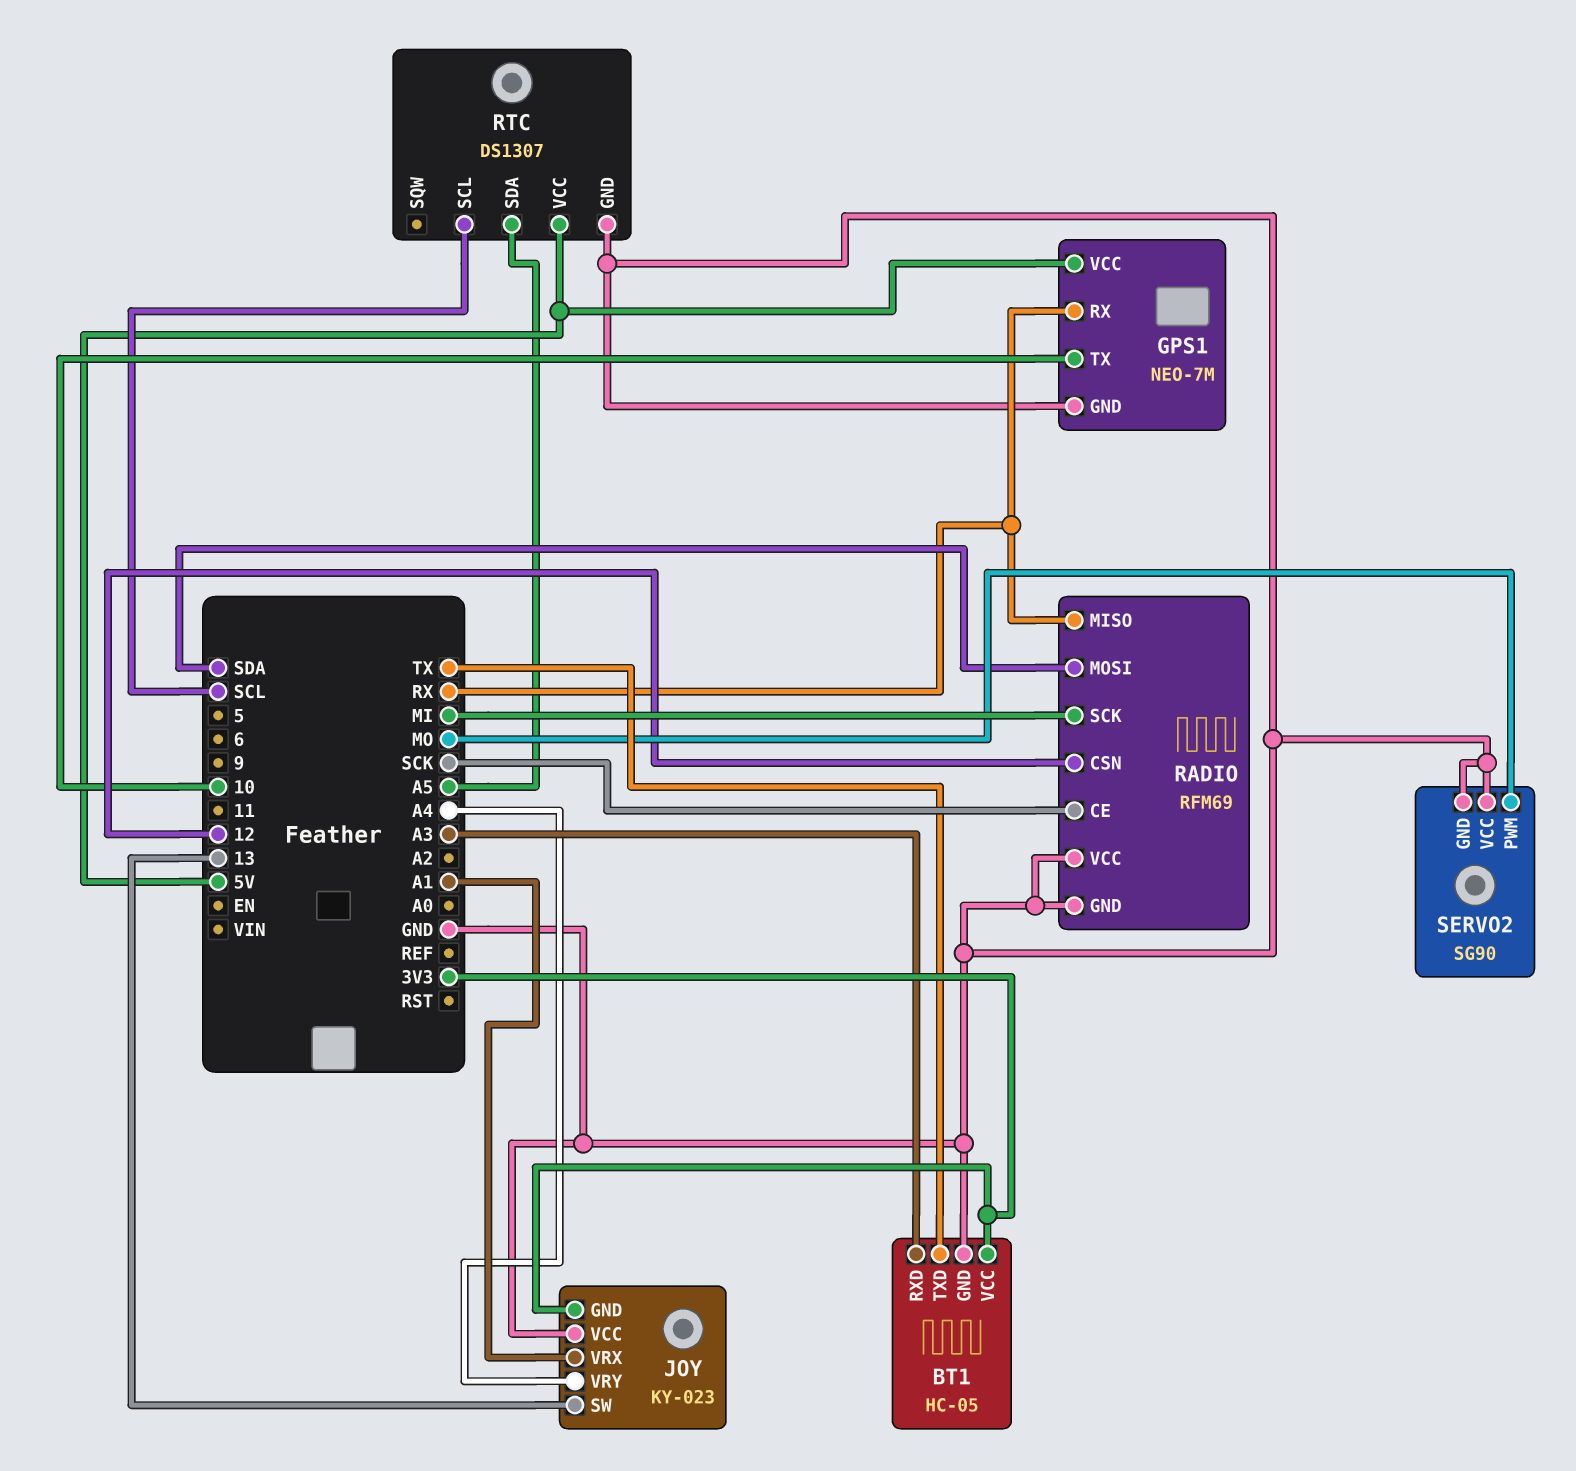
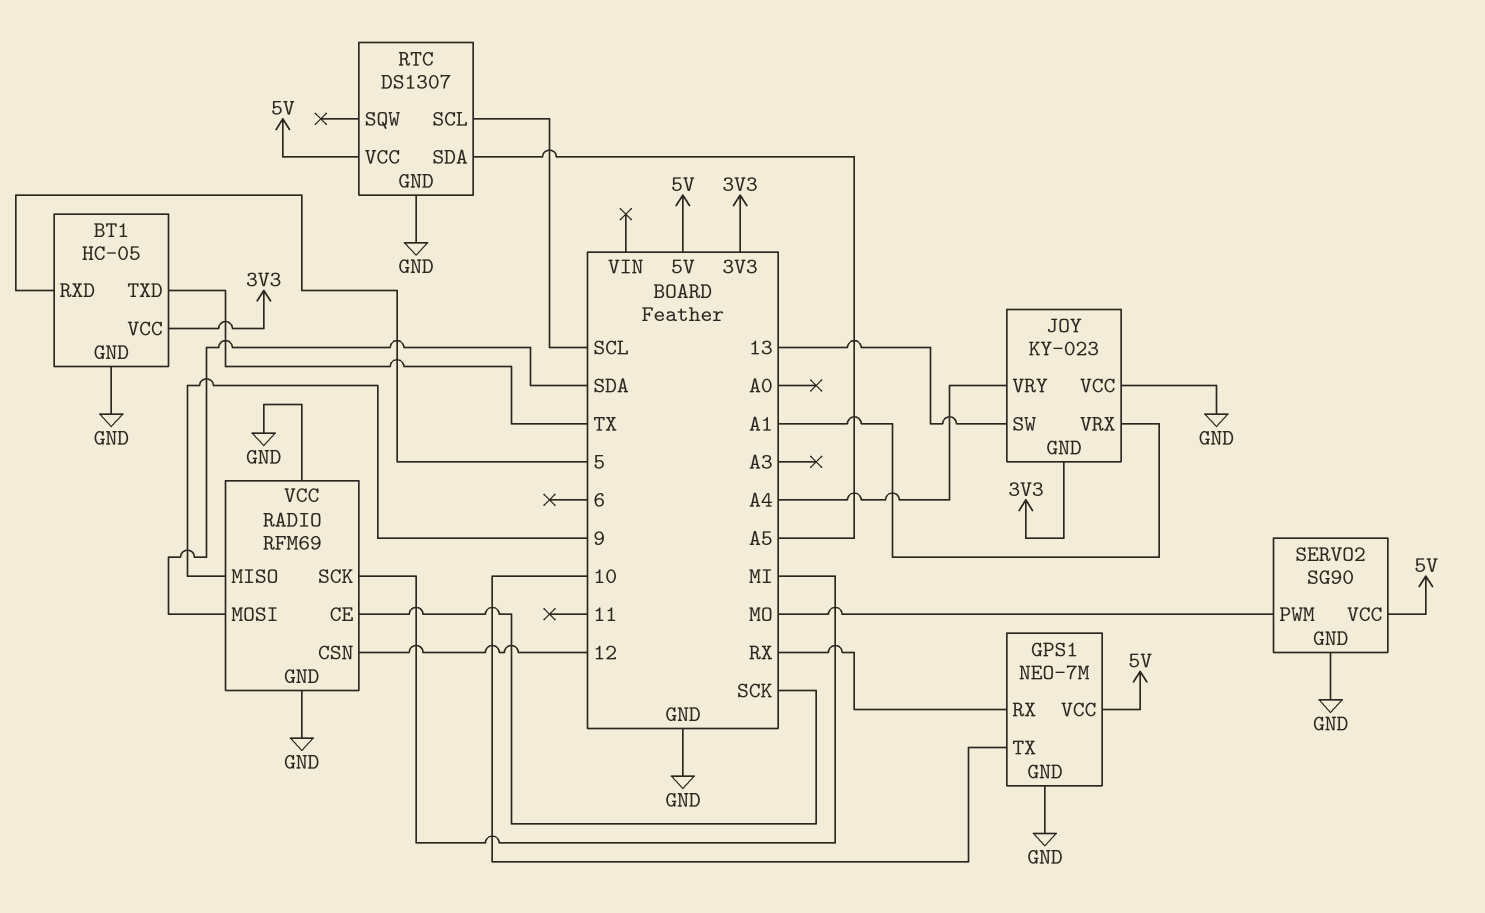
BT1 pin RXD: A3 -> 5
RADIO pin MISO: RX -> 9
SERVO2 pin VCC: GND -> 5V

